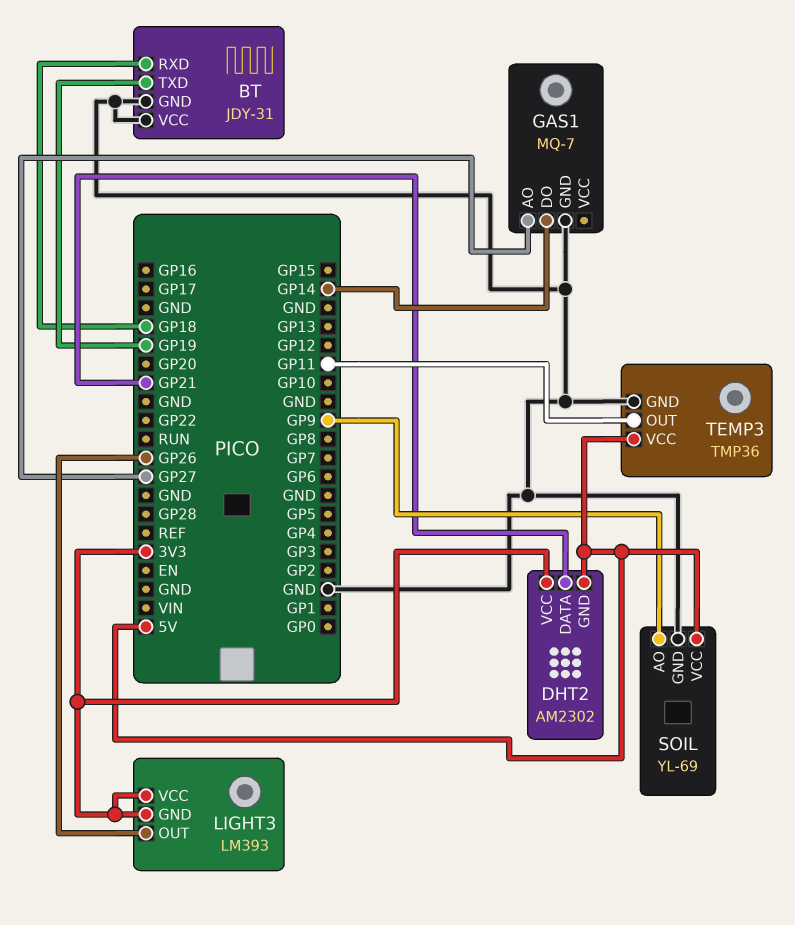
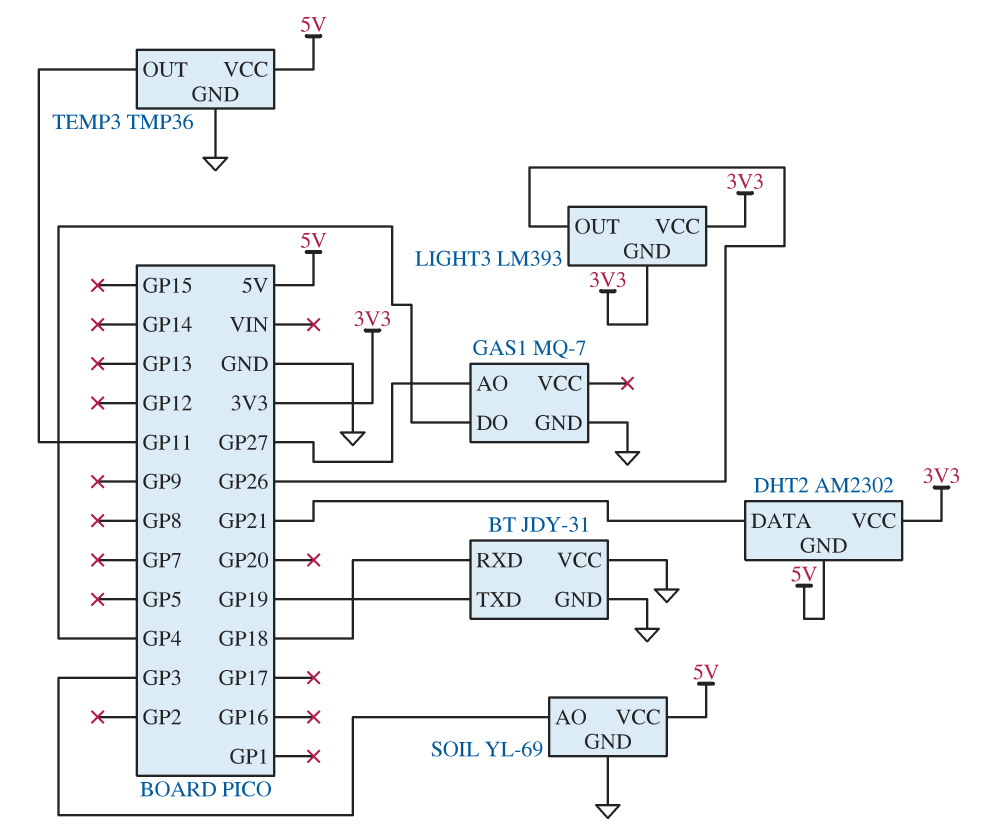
GAS1 pin DO: GP14 -> GP4
SOIL pin AO: GP9 -> GP3

